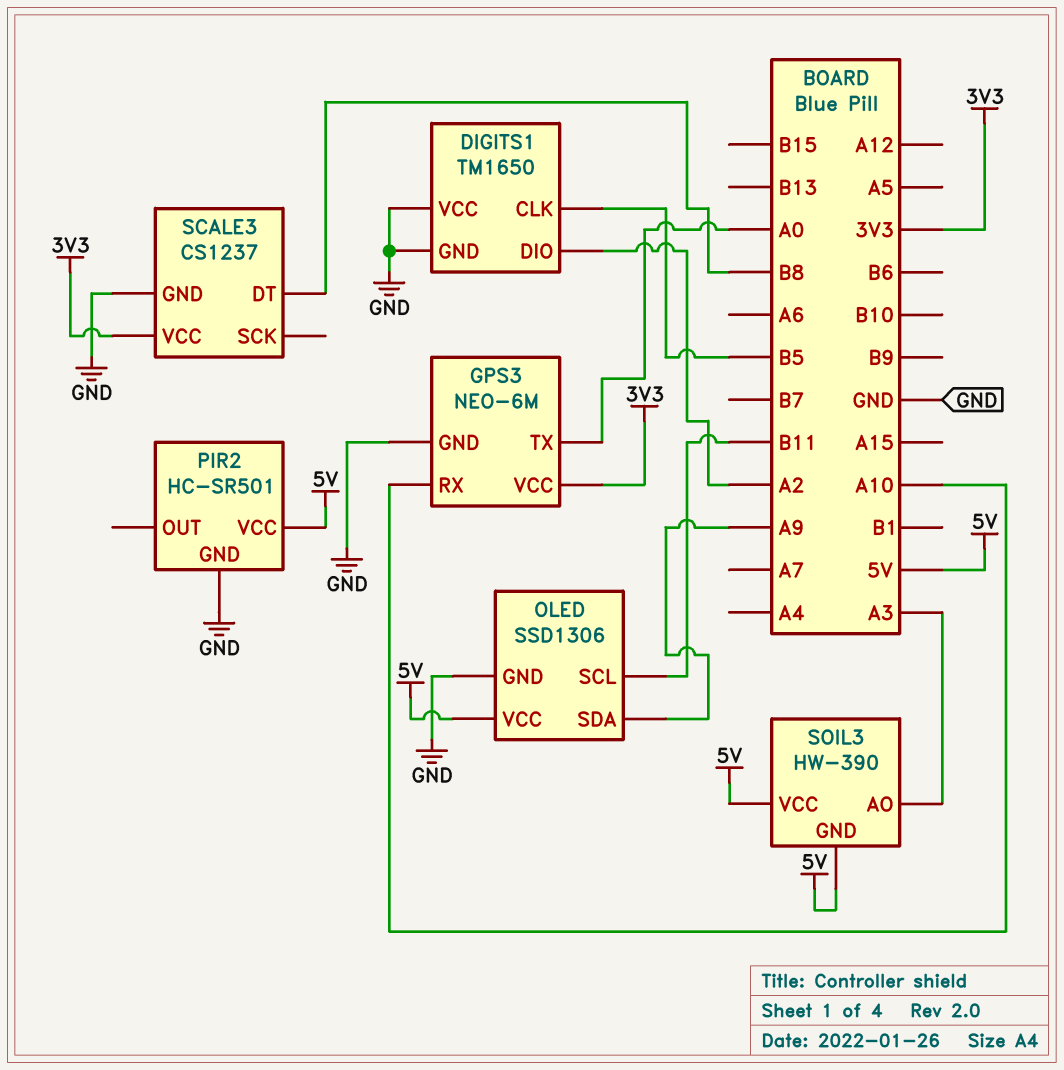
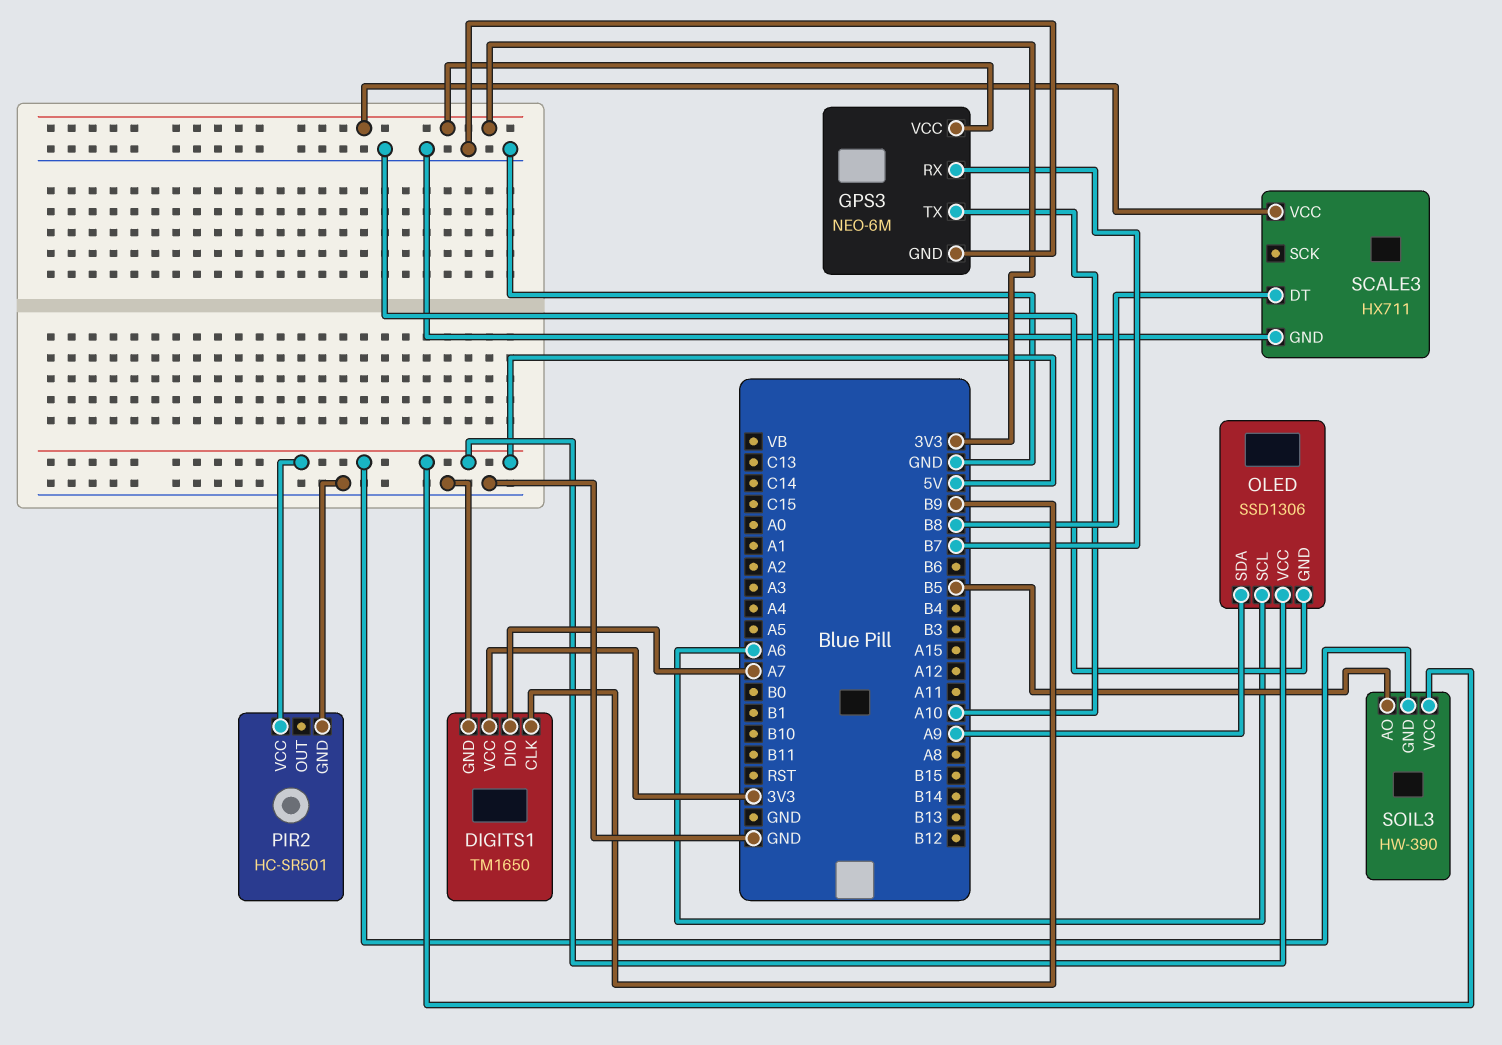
DIGITS1 pin CLK: B5 -> B9
DIGITS1 pin DIO: A2 -> A7
DIGITS1 pin VCC: GND -> 3V3
GPS3 pin RX: A10 -> B7
GPS3 pin TX: A0 -> A10
OLED pin SCL: B11 -> A6
SCALE3: CS1237 -> HX711
SOIL3 pin AO: A3 -> B5

